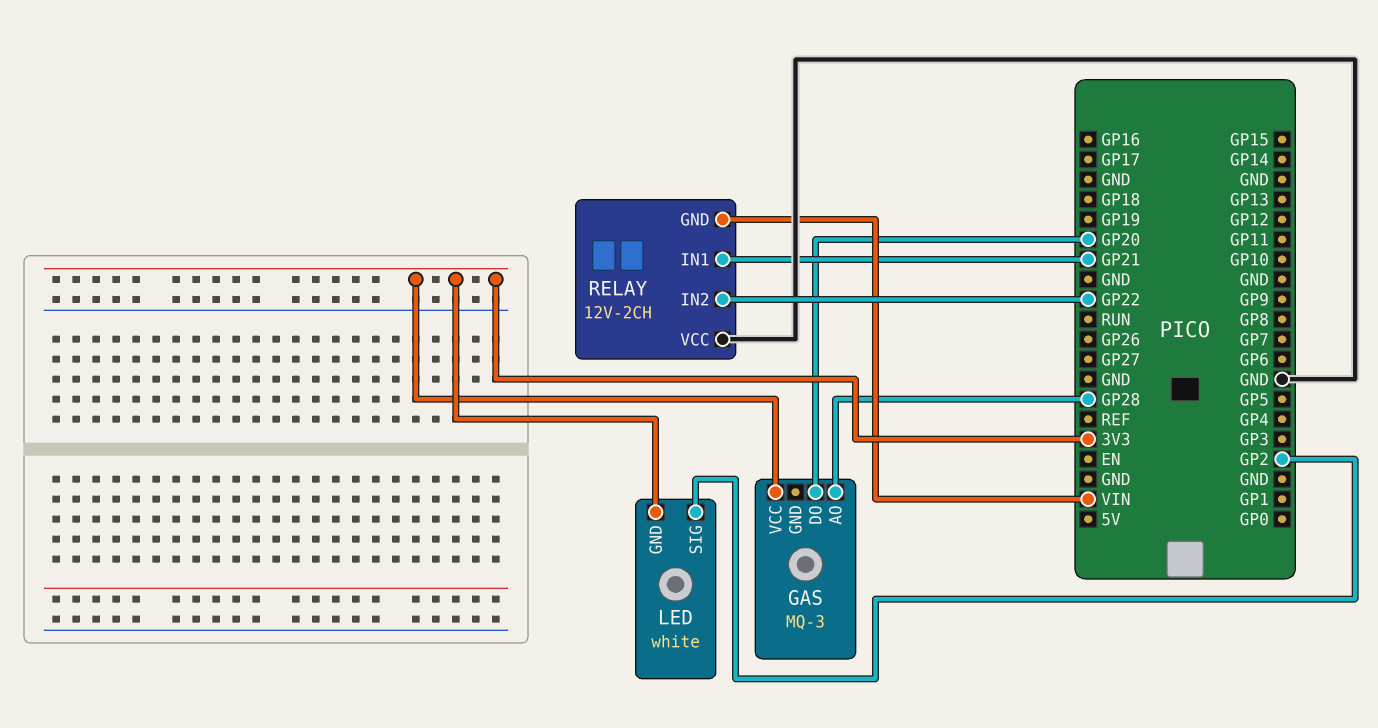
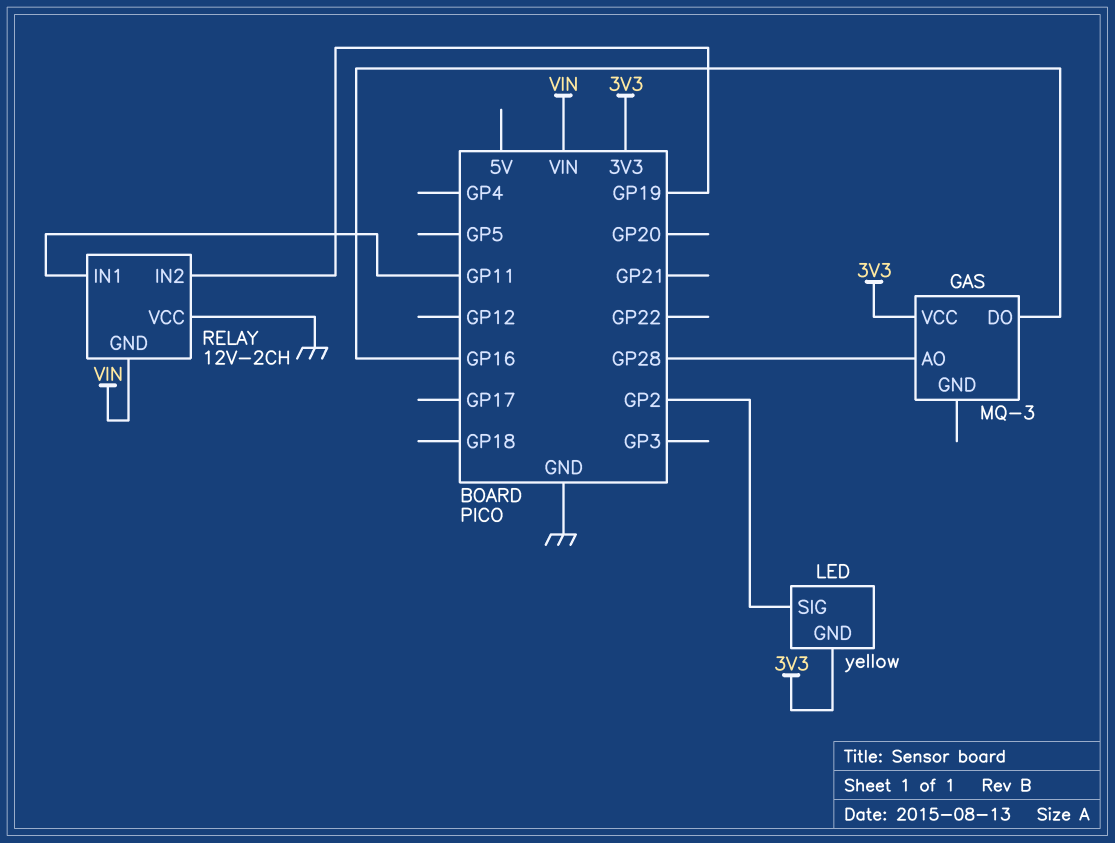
GAS pin DO: GP20 -> GP16
LED: white -> yellow
RELAY pin IN1: GP21 -> GP11
RELAY pin IN2: GP22 -> GP19

